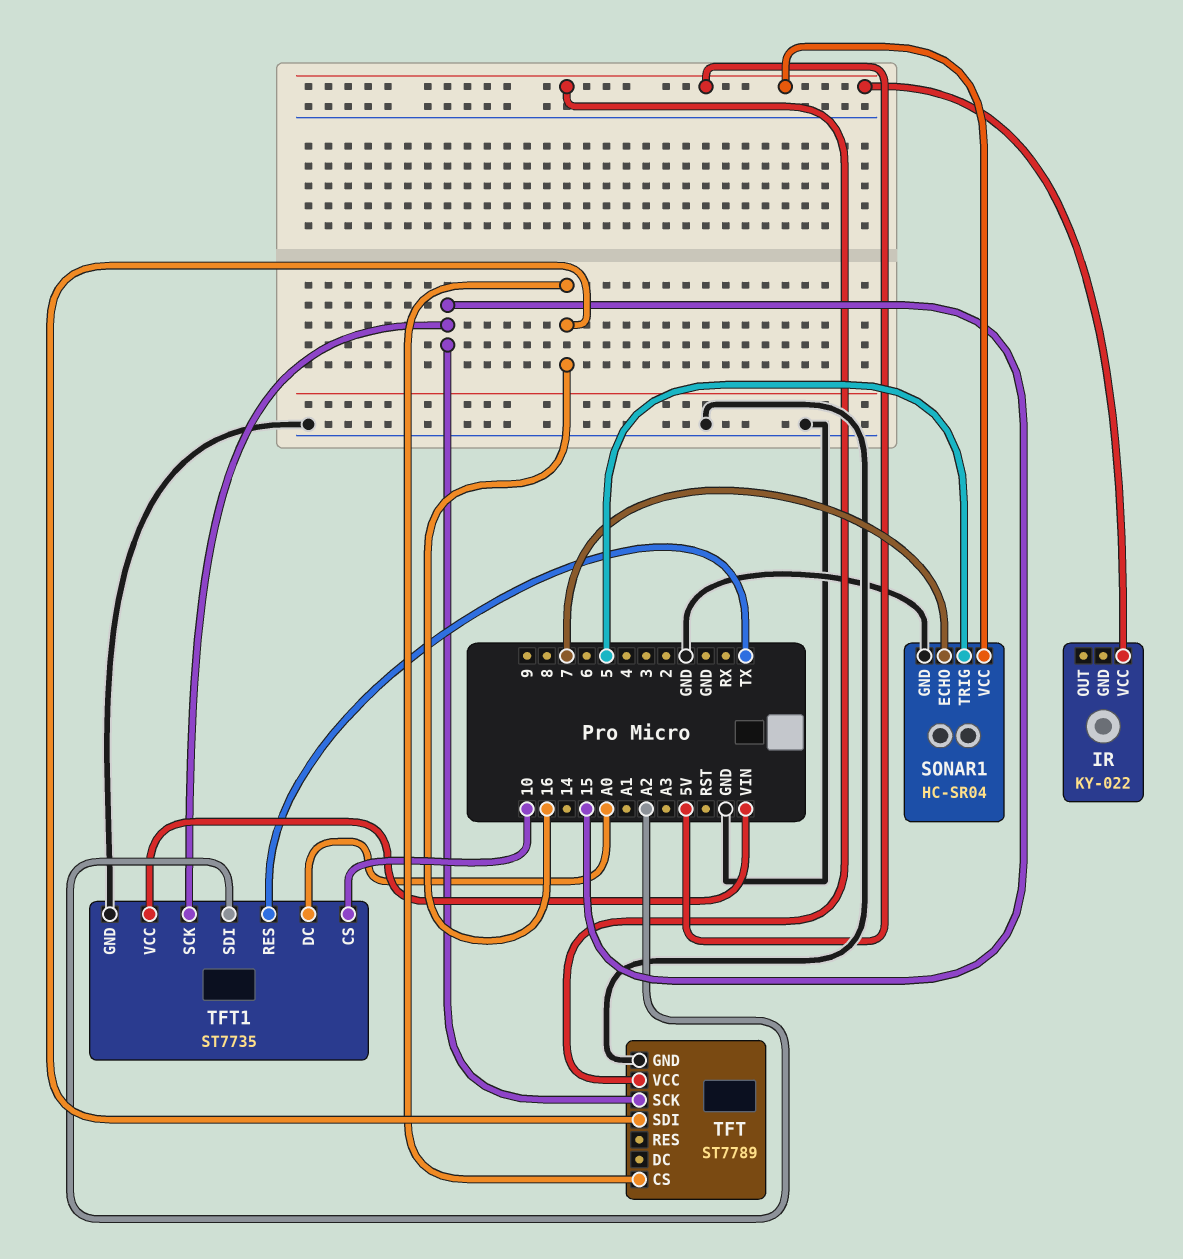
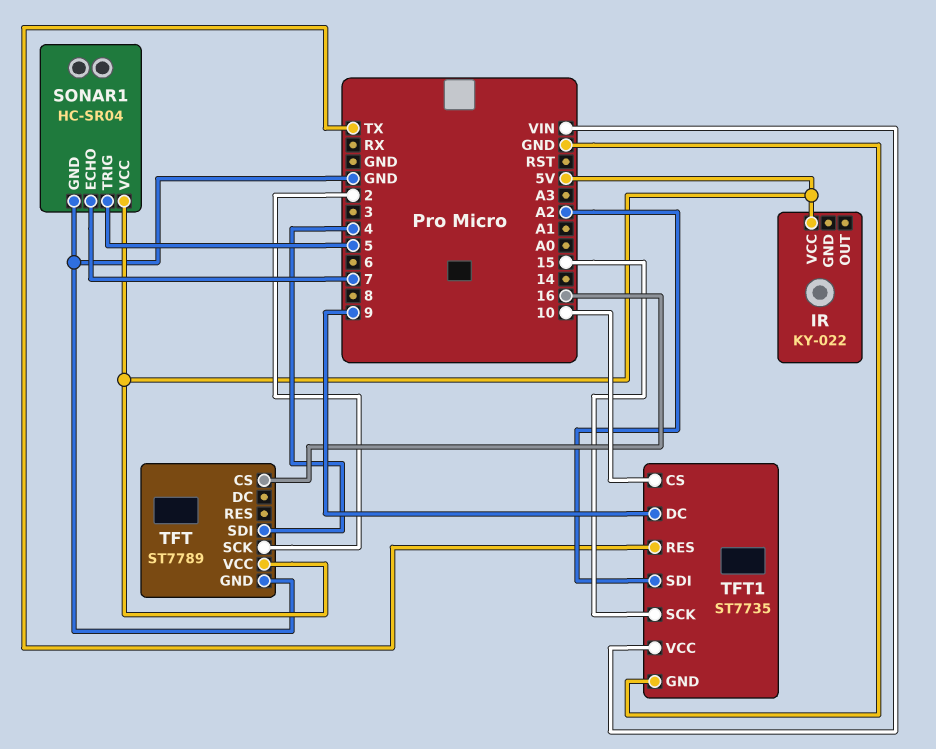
TFT pin SCK: 15 -> 2
TFT pin SDI: 16 -> 4
TFT1 pin DC: A0 -> 9

